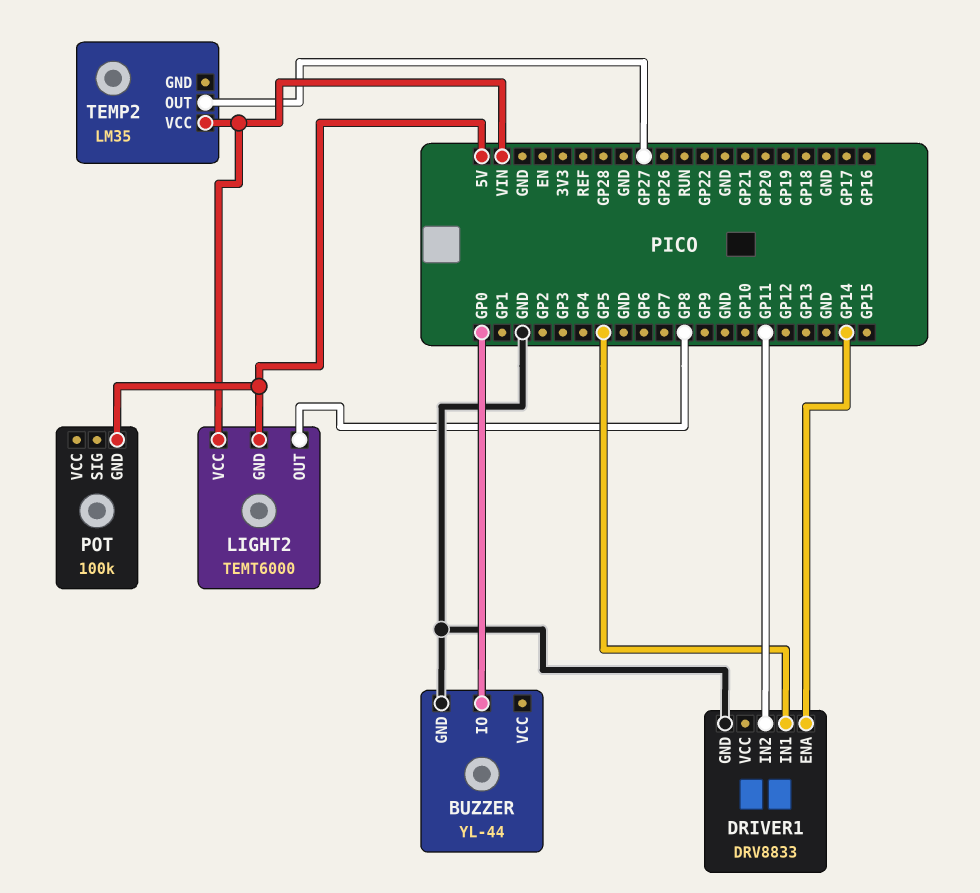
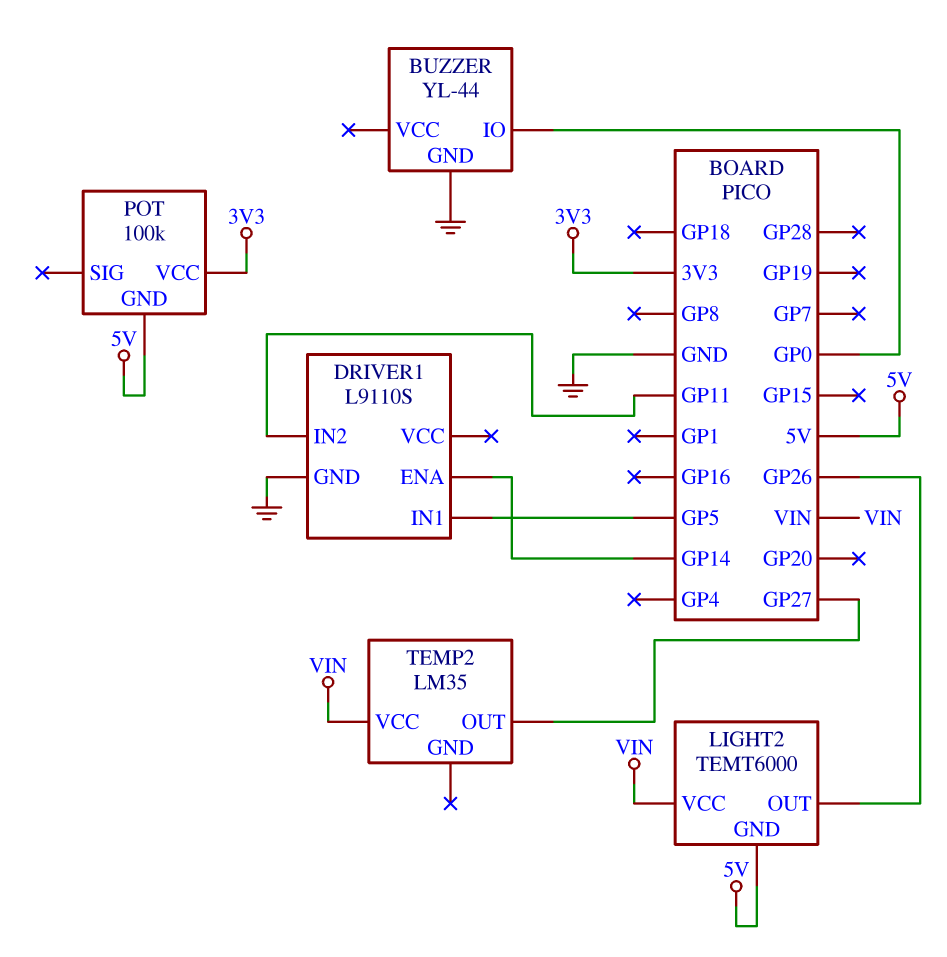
DRIVER1: DRV8833 -> L9110S
LIGHT2 pin OUT: GP8 -> GP26
POT pin VCC: none -> 3V3

